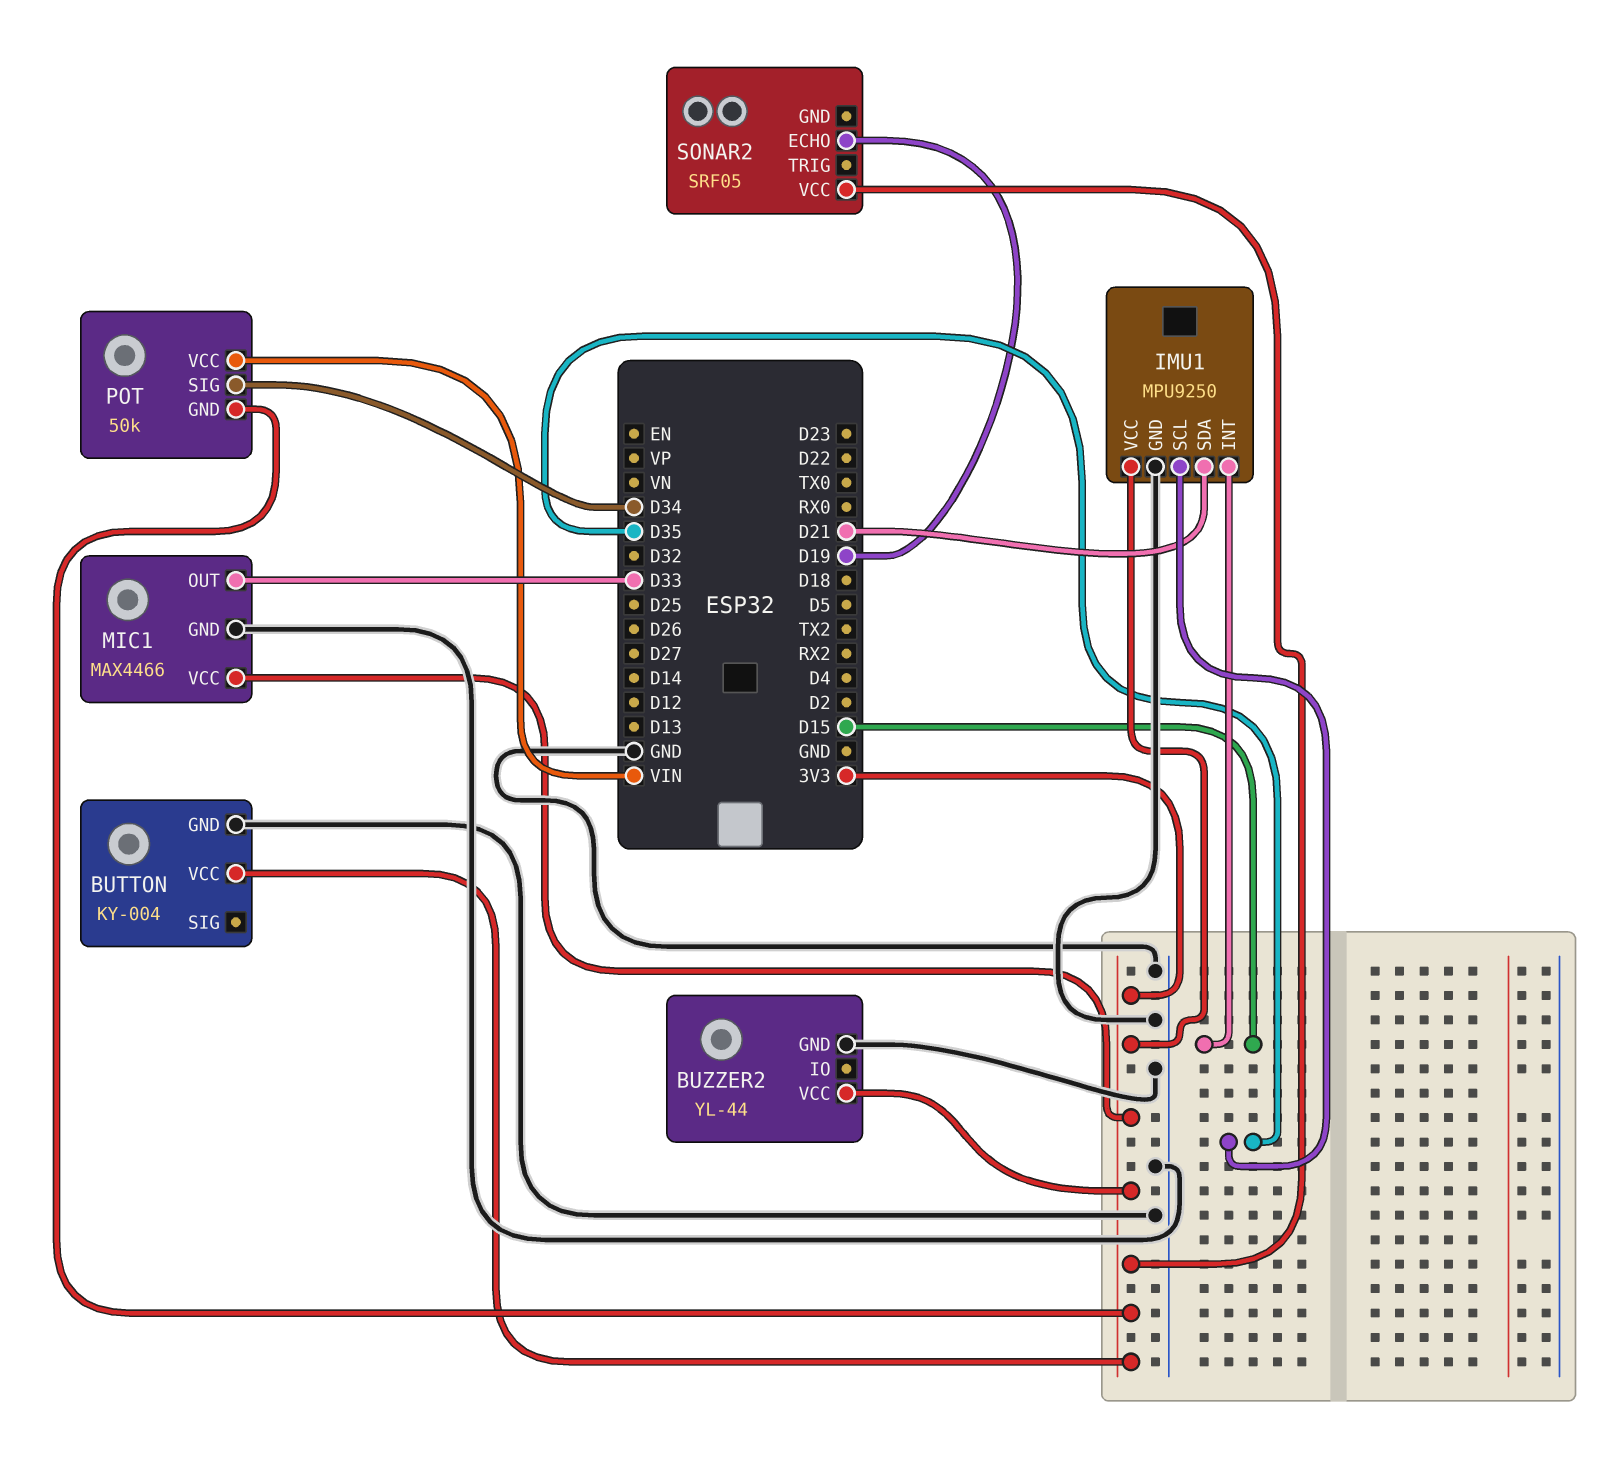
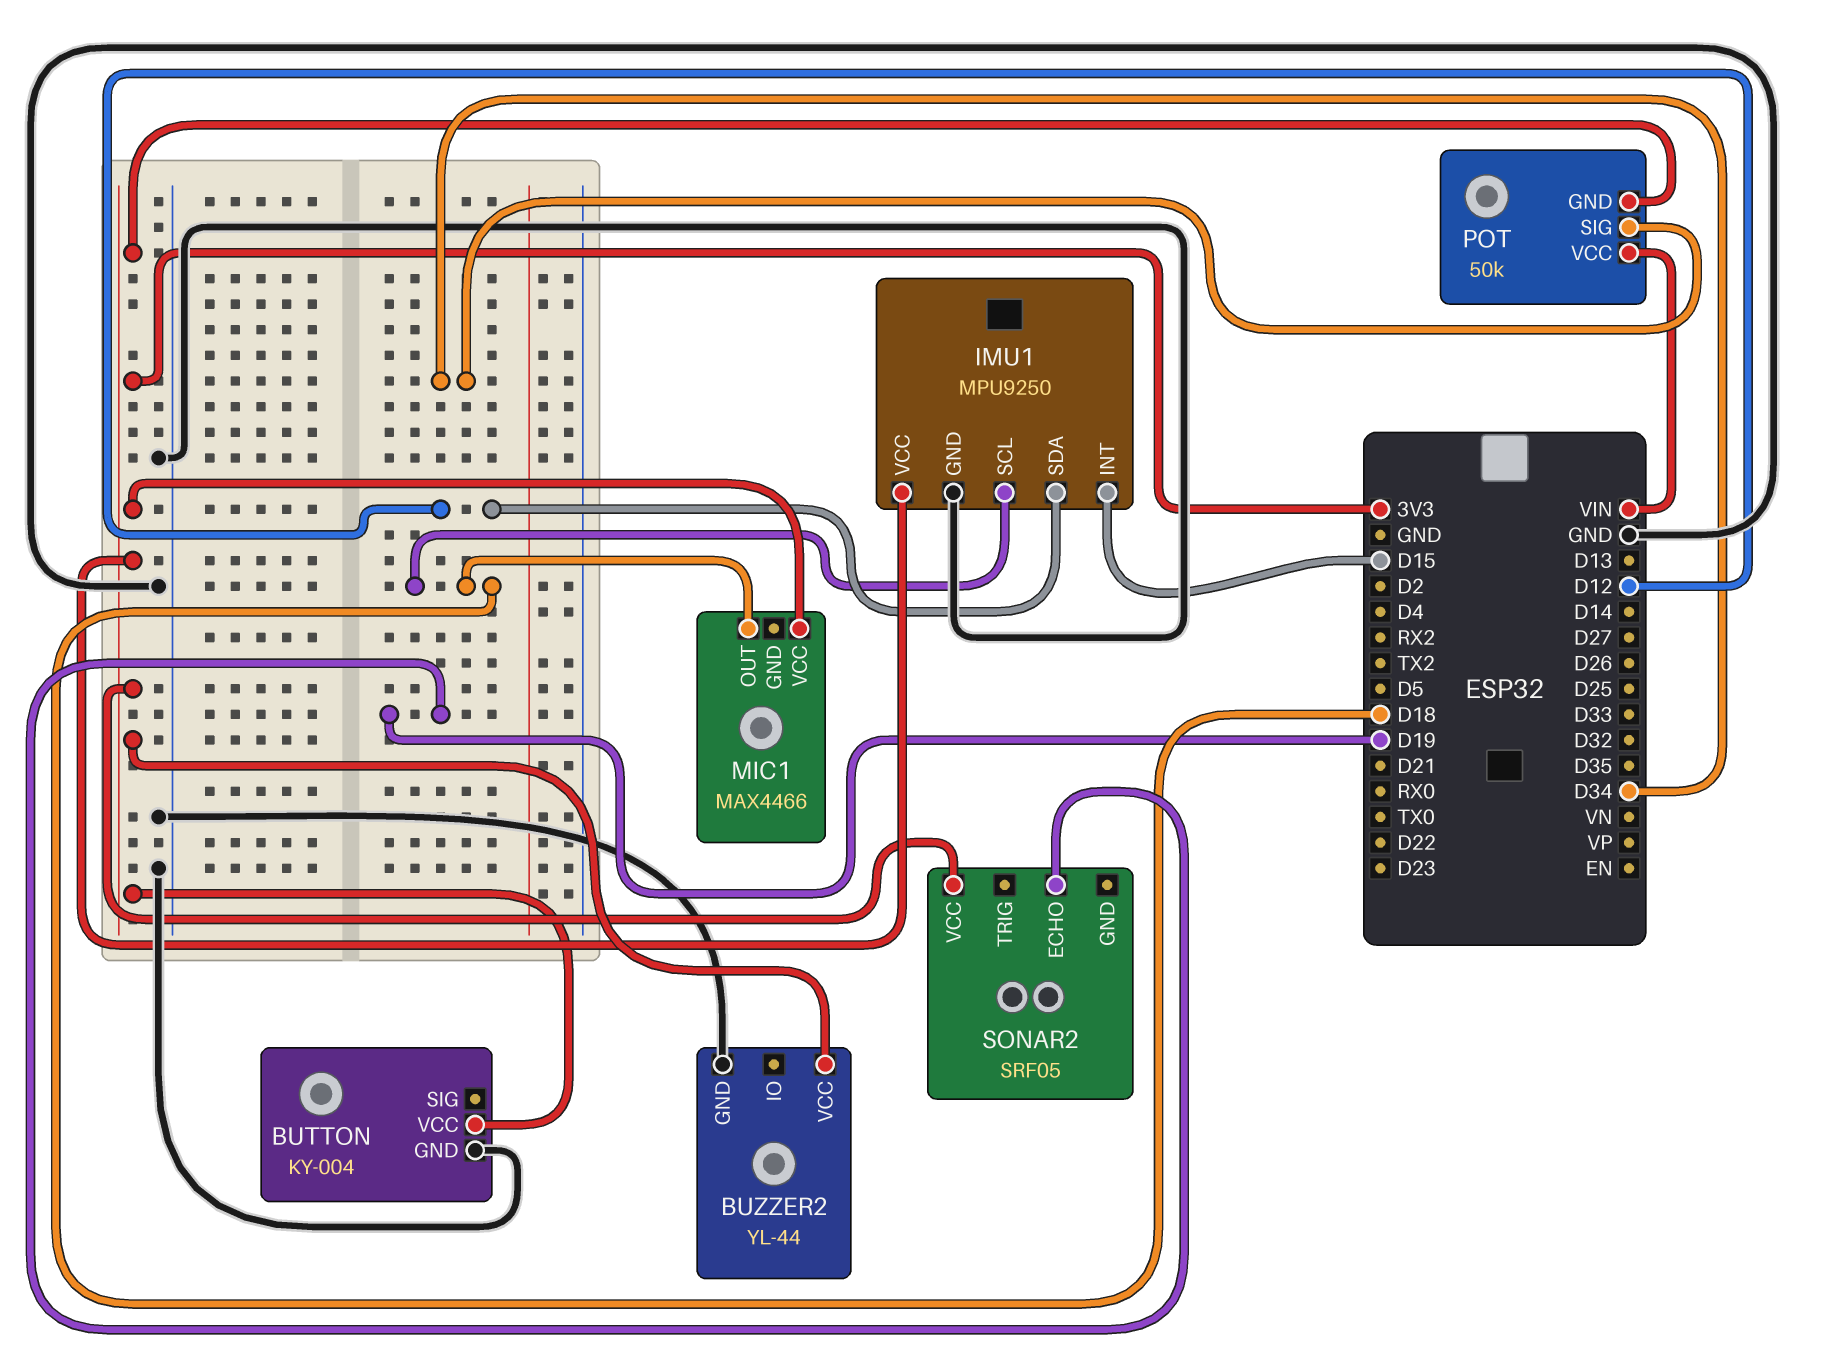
IMU1 pin SCL: D35 -> D18
IMU1 pin SDA: D21 -> D12
MIC1 pin GND: GND -> none
MIC1 pin OUT: D33 -> D18

